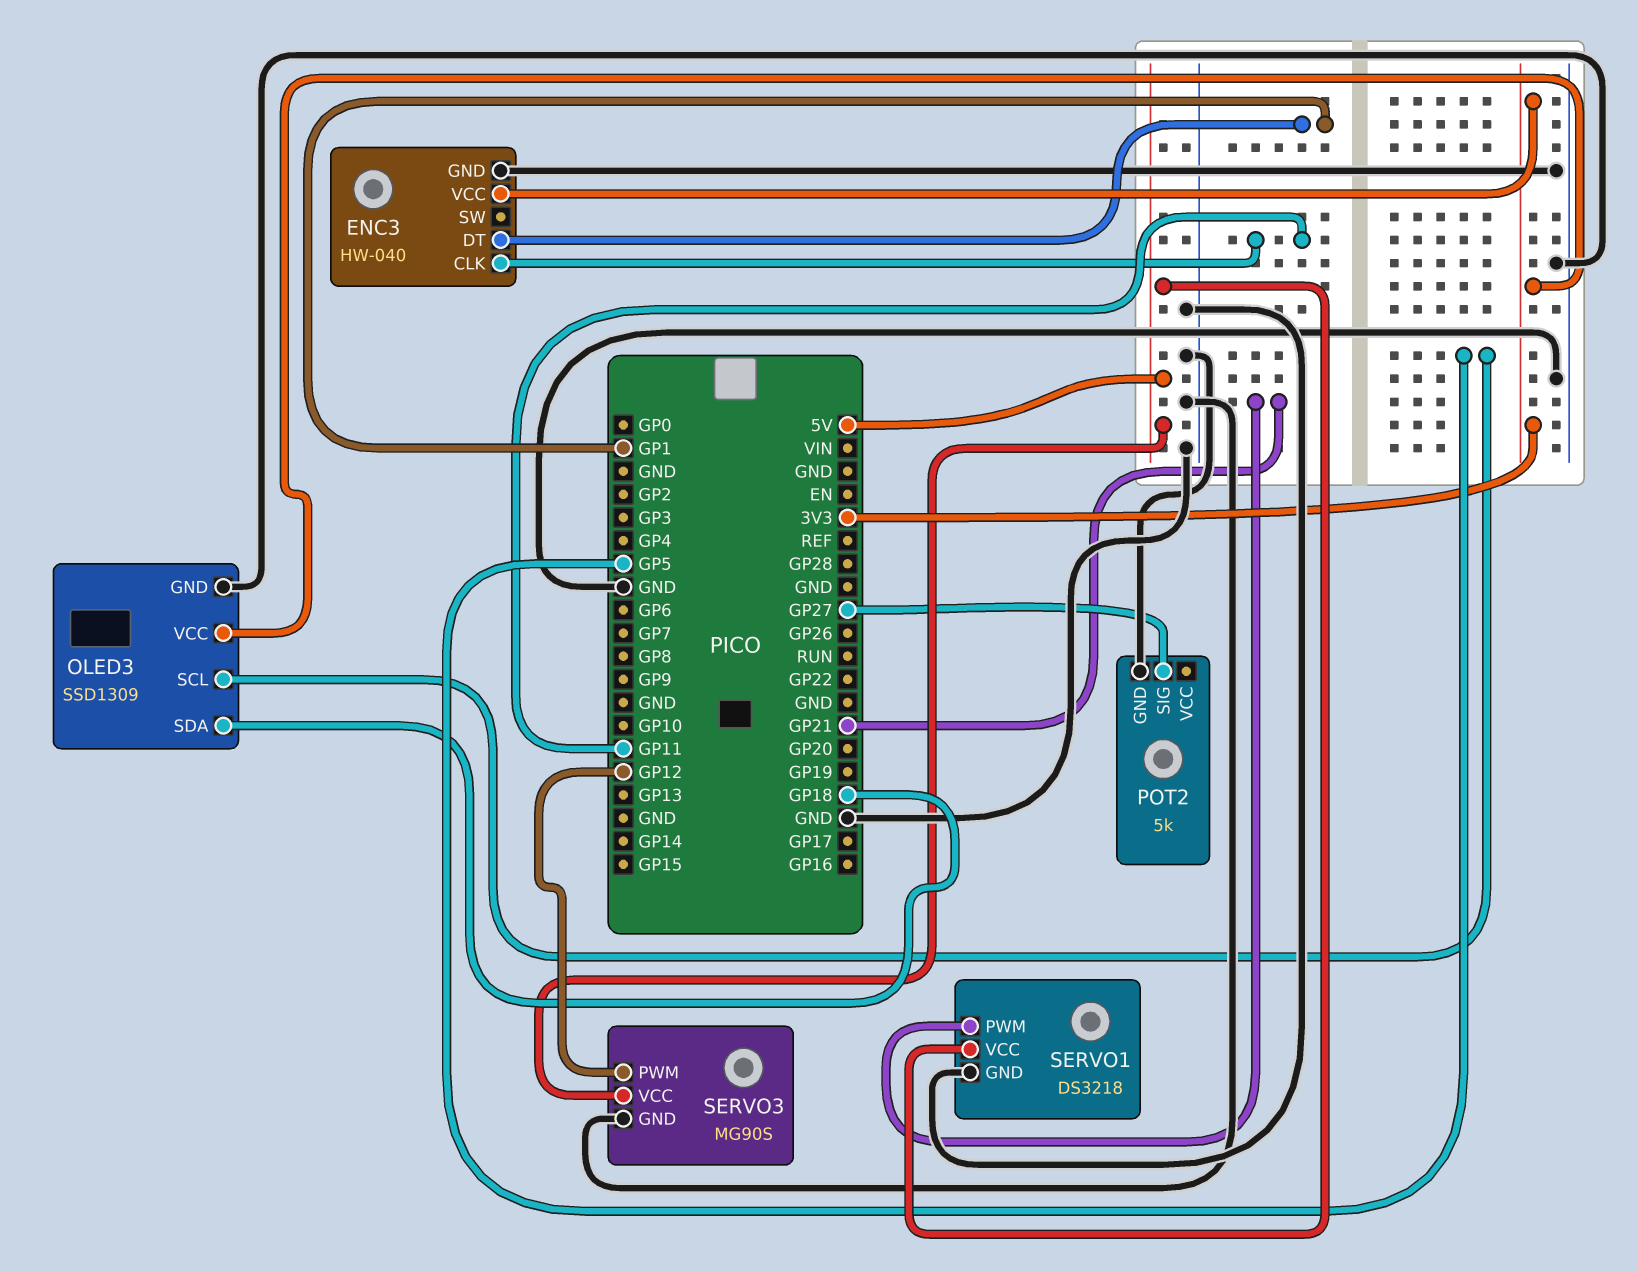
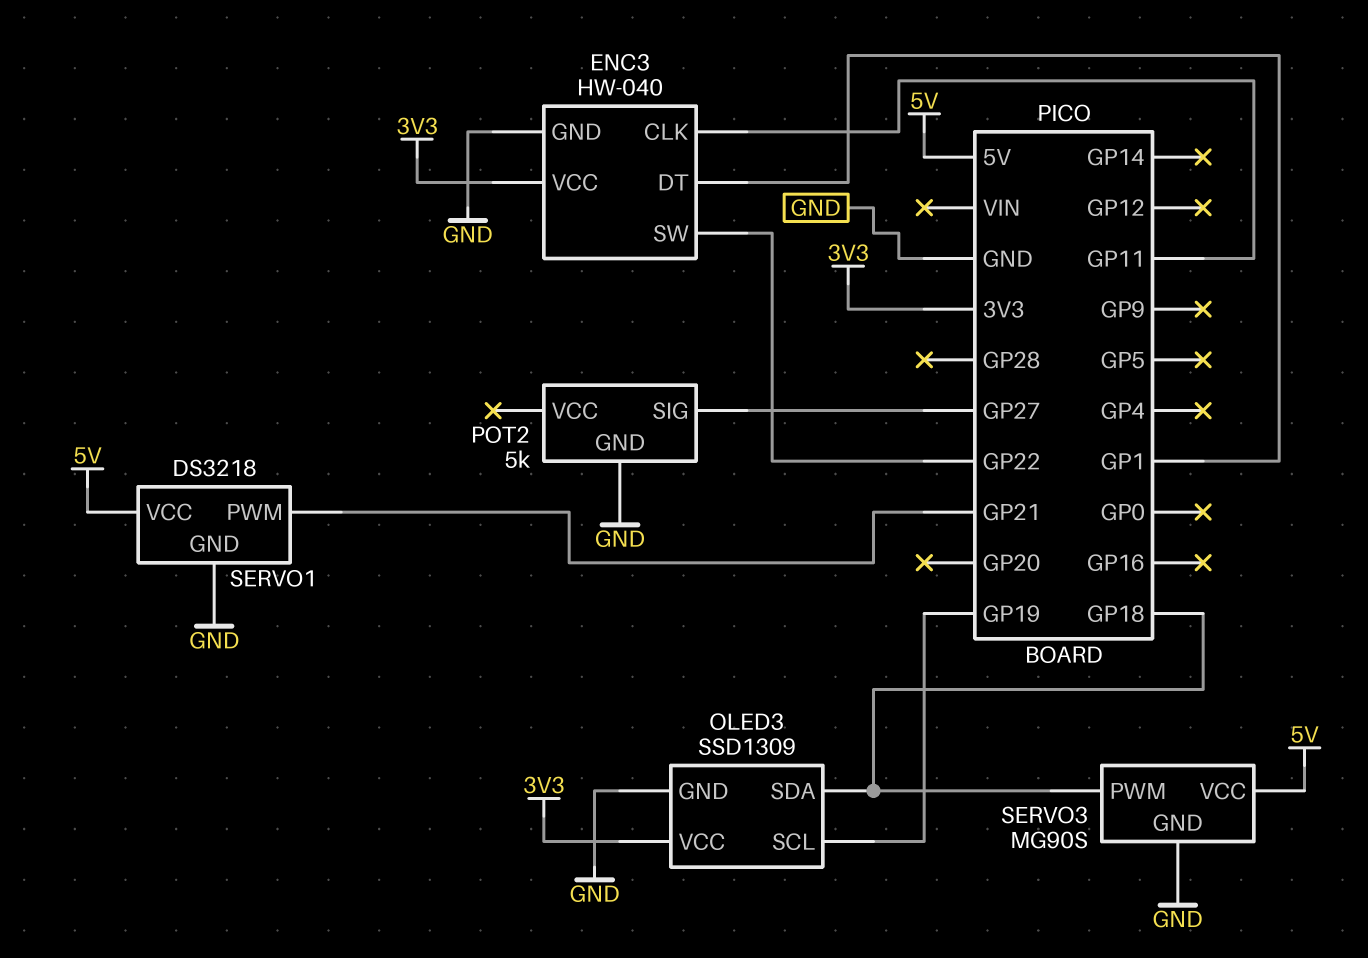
ENC3 pin SW: none -> GP22
OLED3 pin SCL: GP5 -> GP19
SERVO3 pin PWM: GP12 -> GP18

